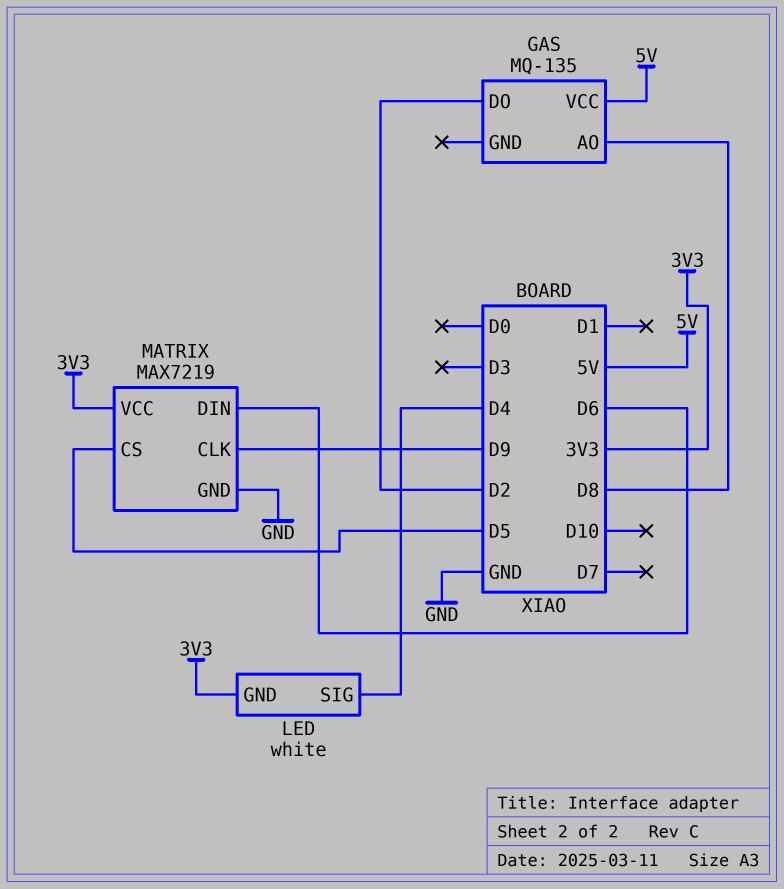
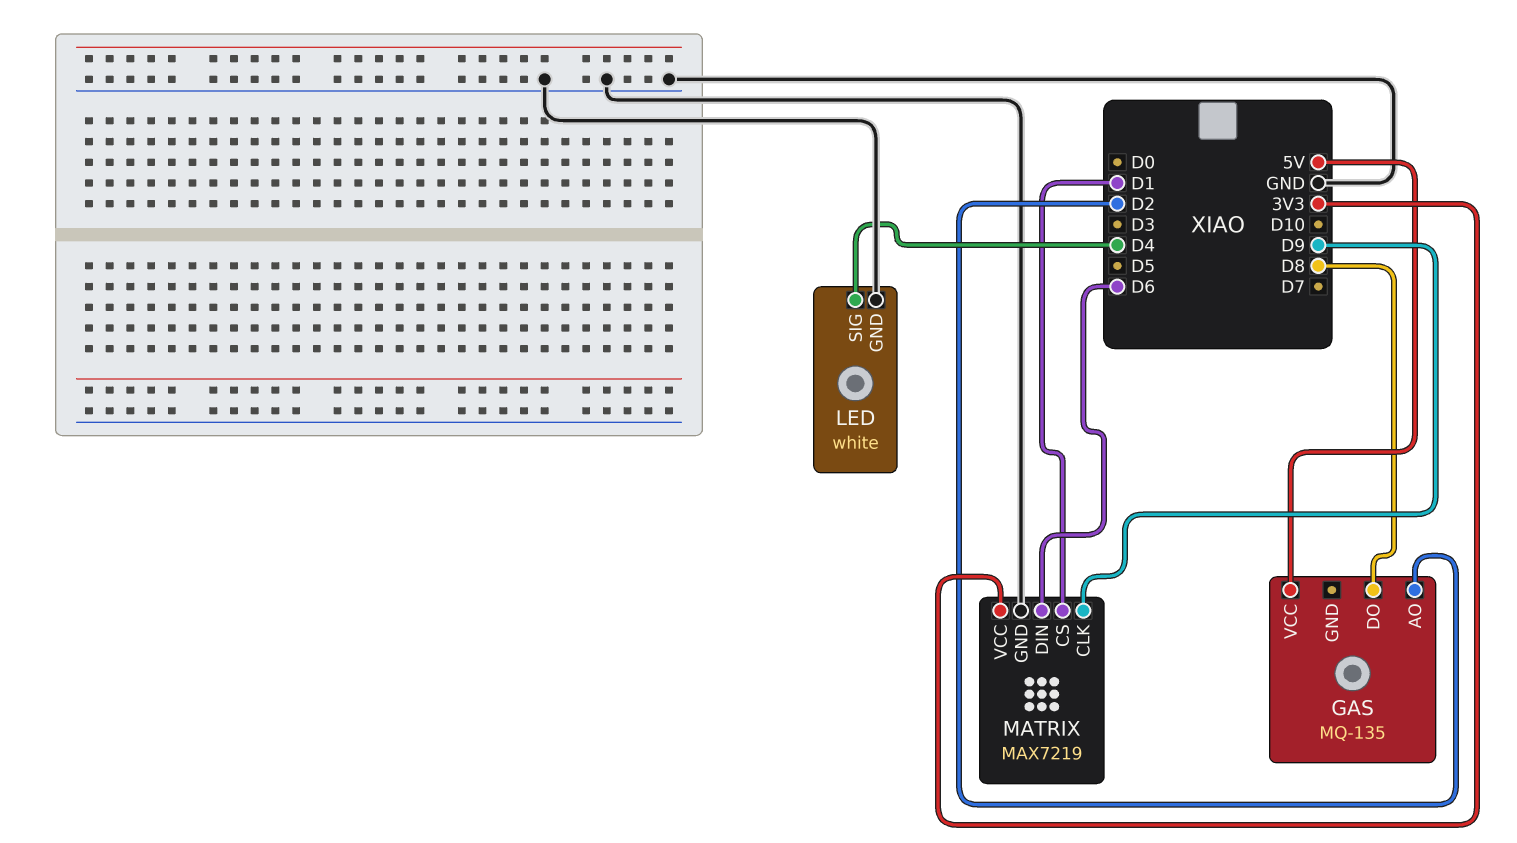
GAS pin AO: D8 -> D2
GAS pin DO: D2 -> D8
LED pin GND: 3V3 -> GND
MATRIX pin CS: D5 -> D1

